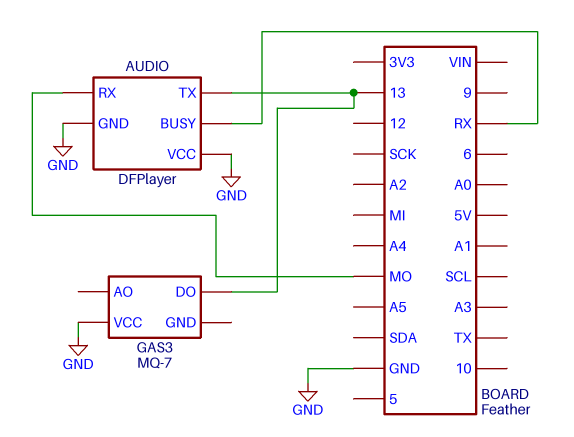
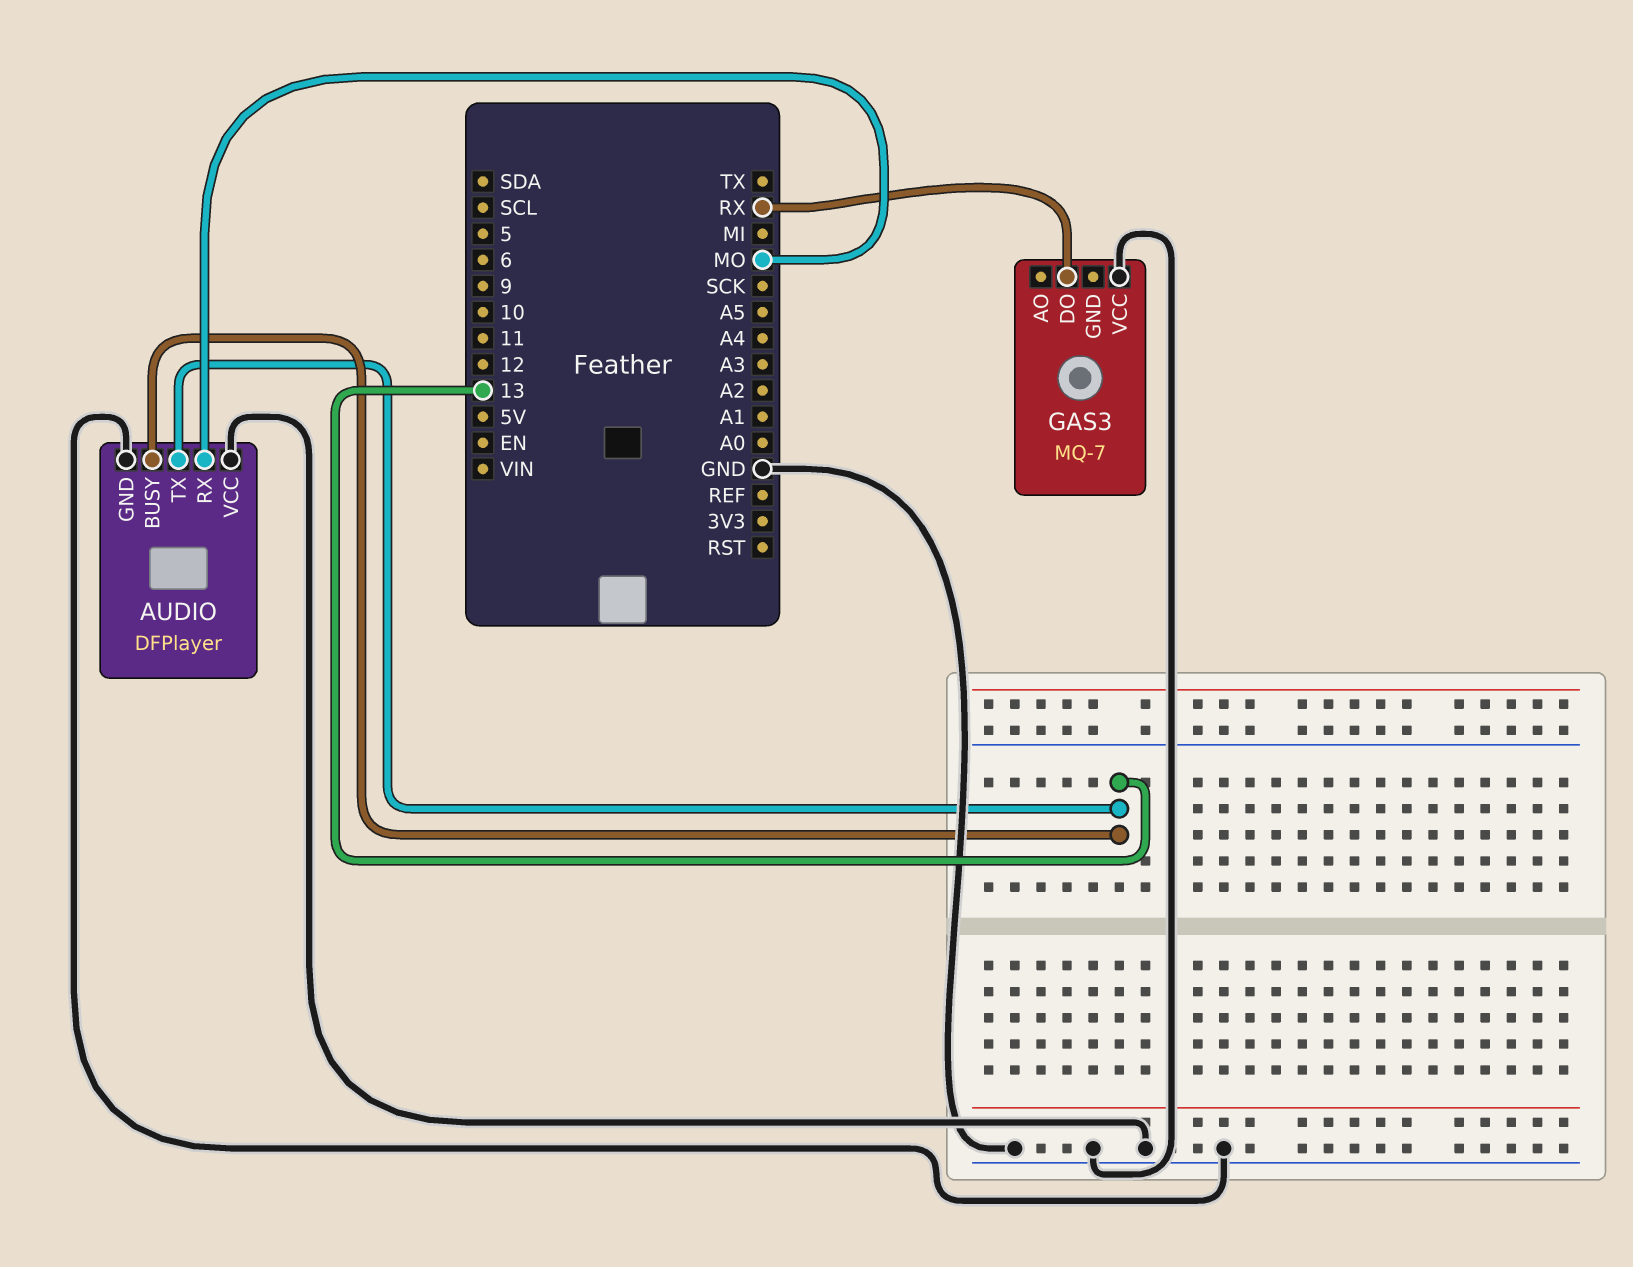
AUDIO pin BUSY: RX -> 13
GAS3 pin DO: 13 -> RX

